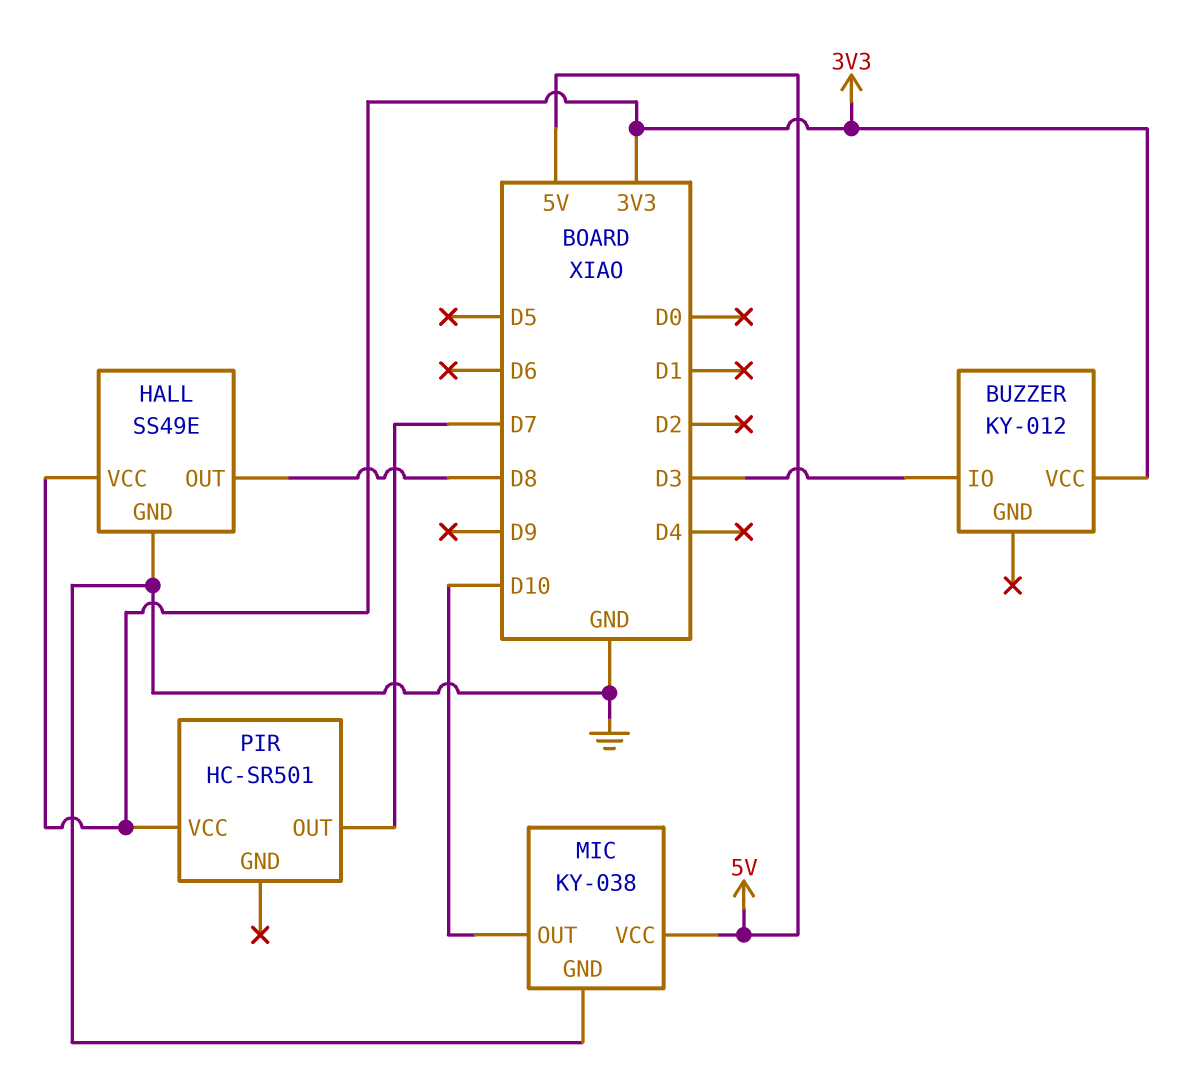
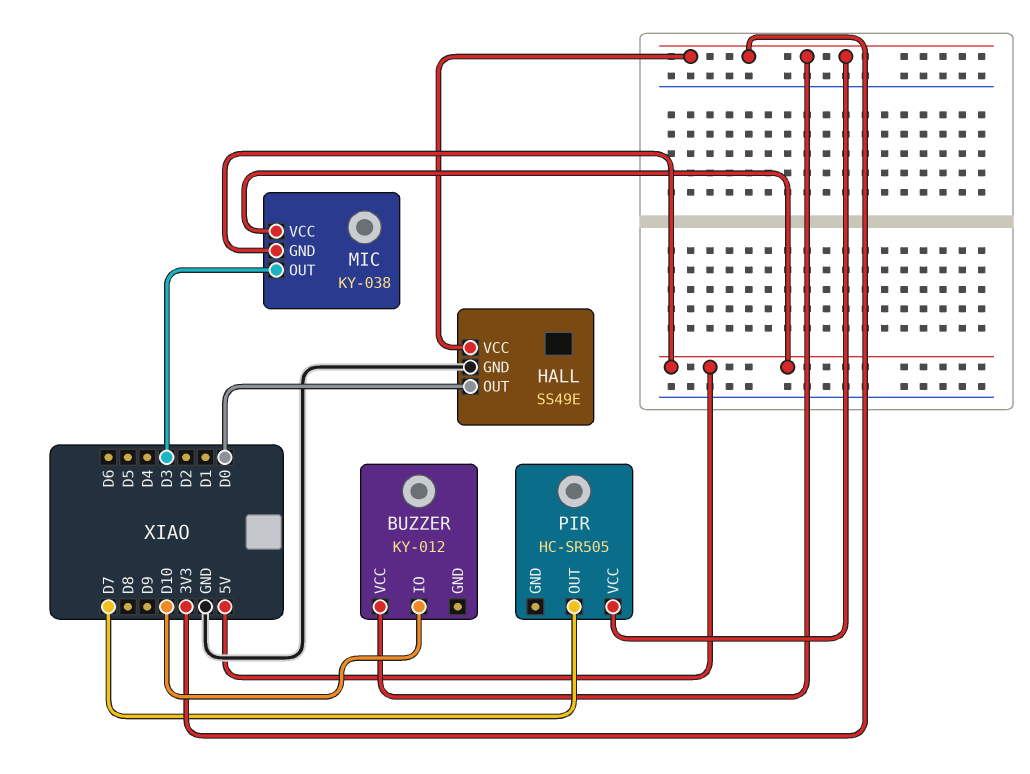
BUZZER pin IO: D3 -> D10
HALL pin OUT: D8 -> D0
MIC pin GND: GND -> 5V
MIC pin OUT: D10 -> D3
PIR: HC-SR501 -> HC-SR505

